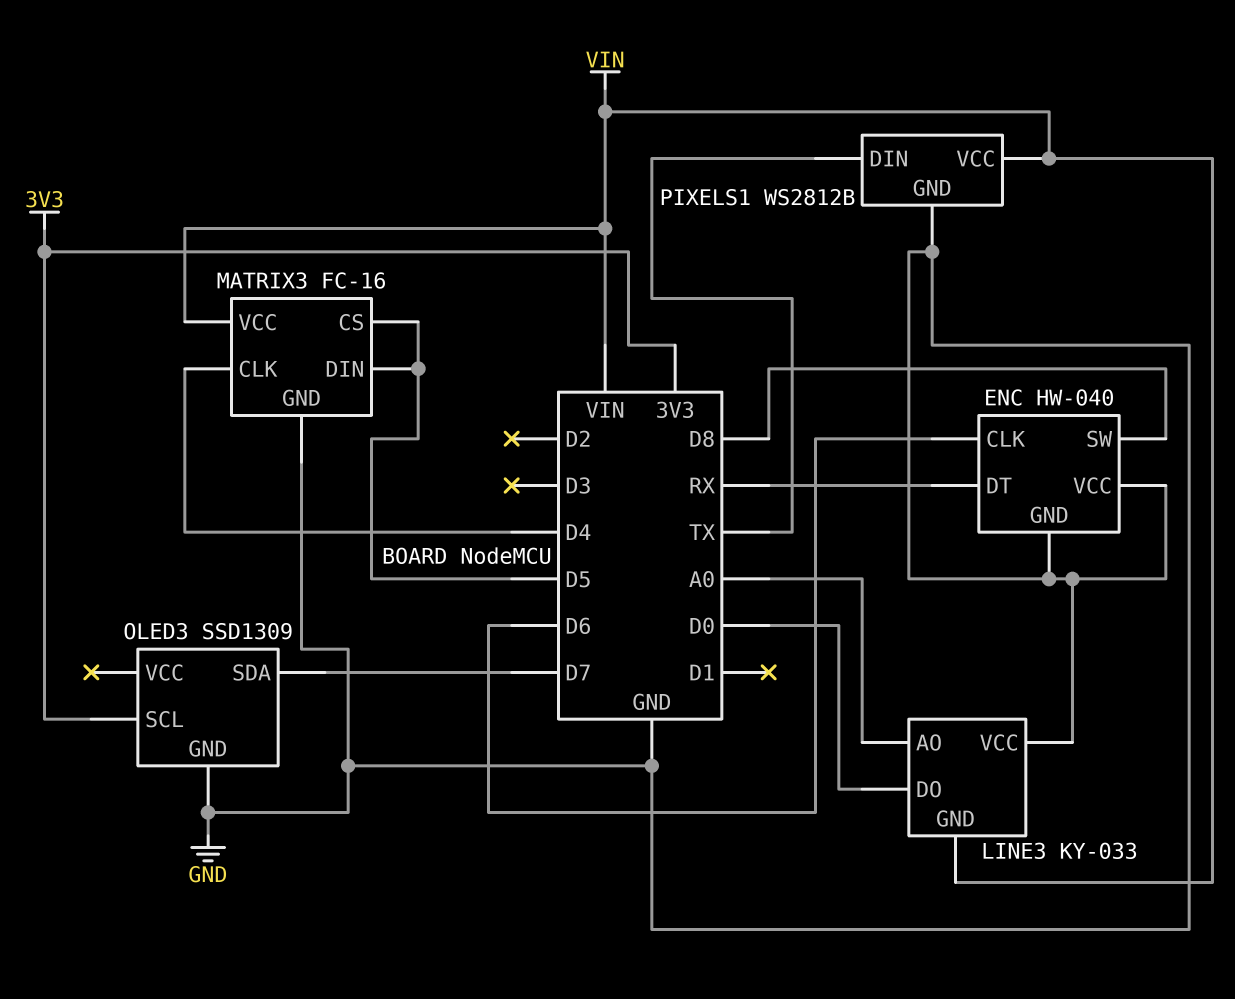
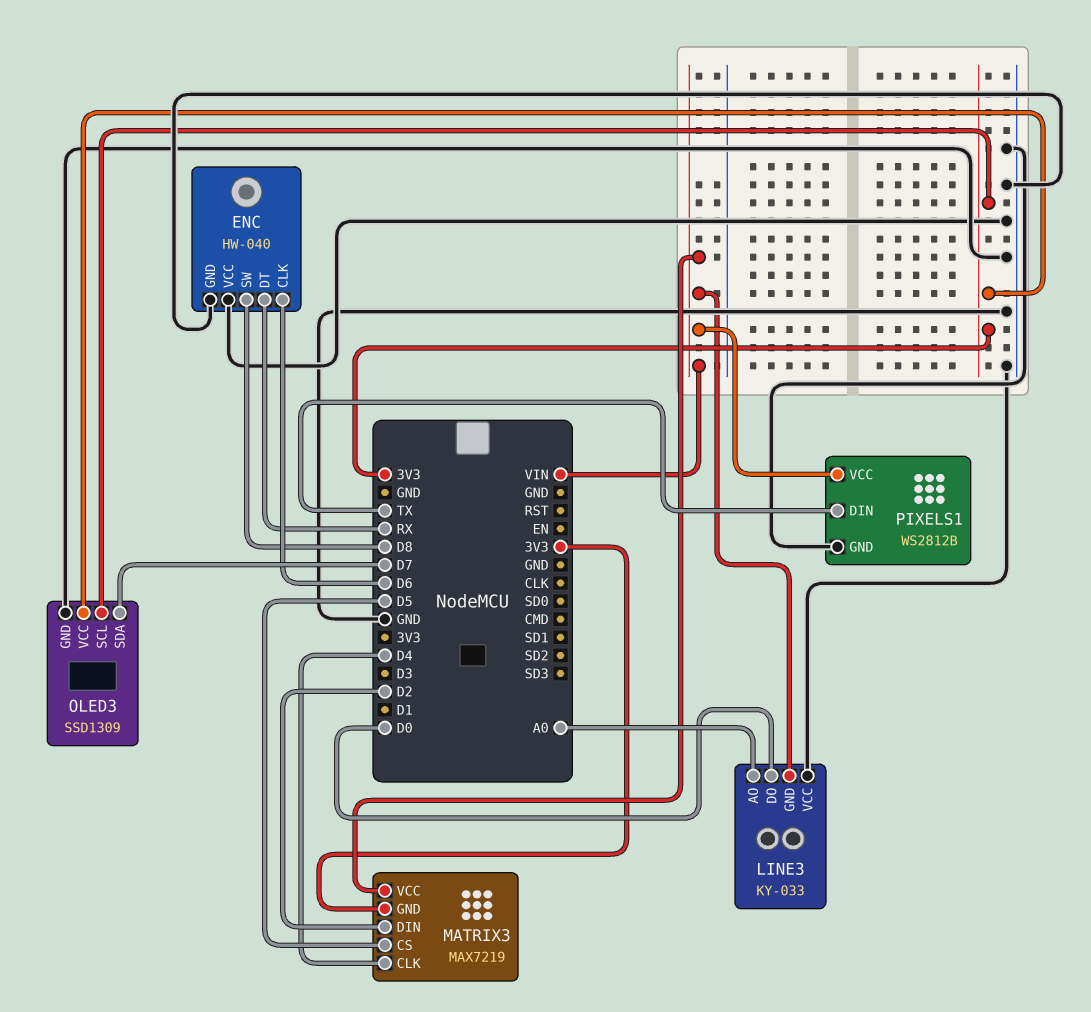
MATRIX3: FC-16 -> MAX7219
MATRIX3 pin DIN: D5 -> D2
MATRIX3 pin GND: GND -> 3V3
OLED3 pin VCC: none -> 3V3

